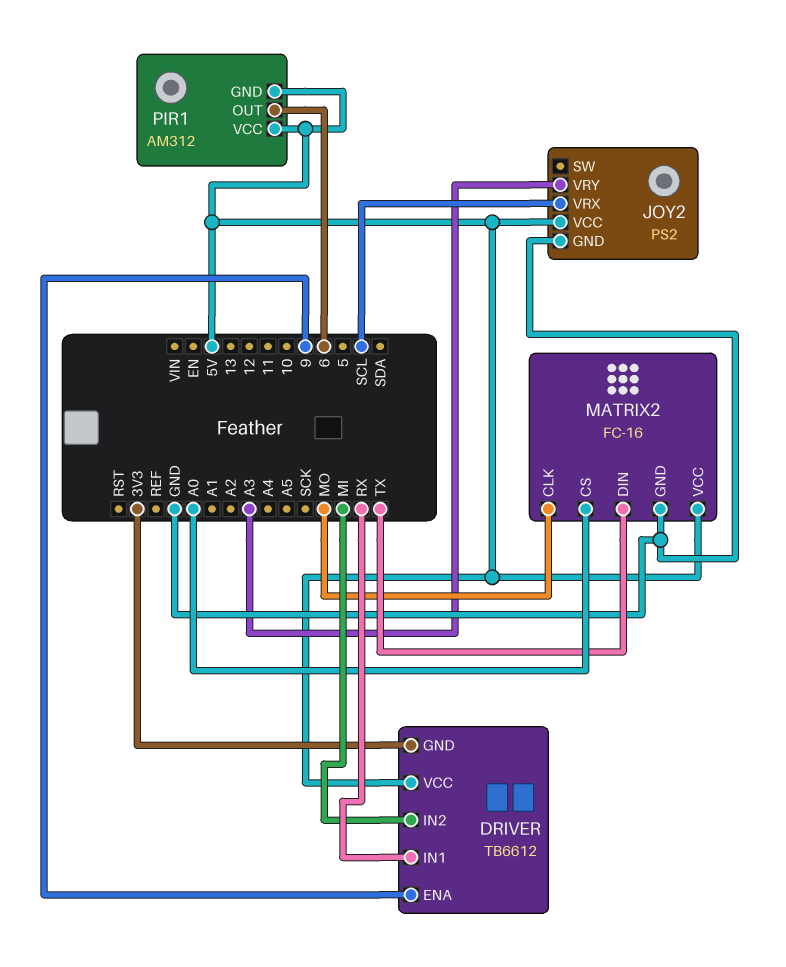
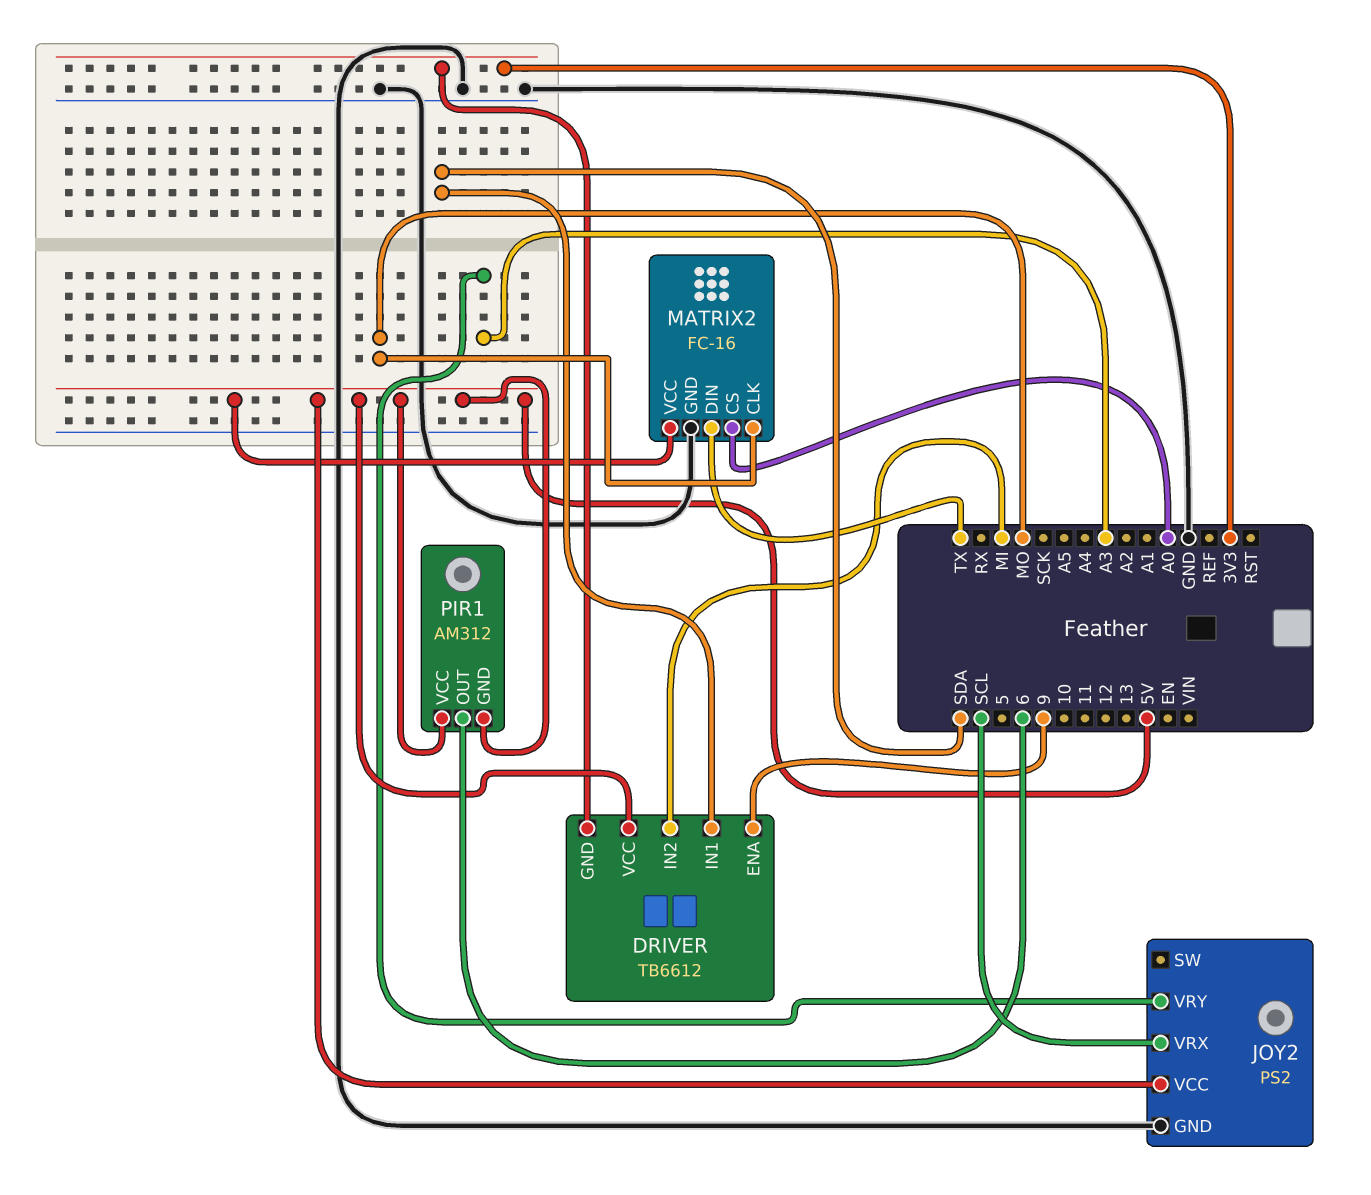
DRIVER pin IN1: RX -> SDA

